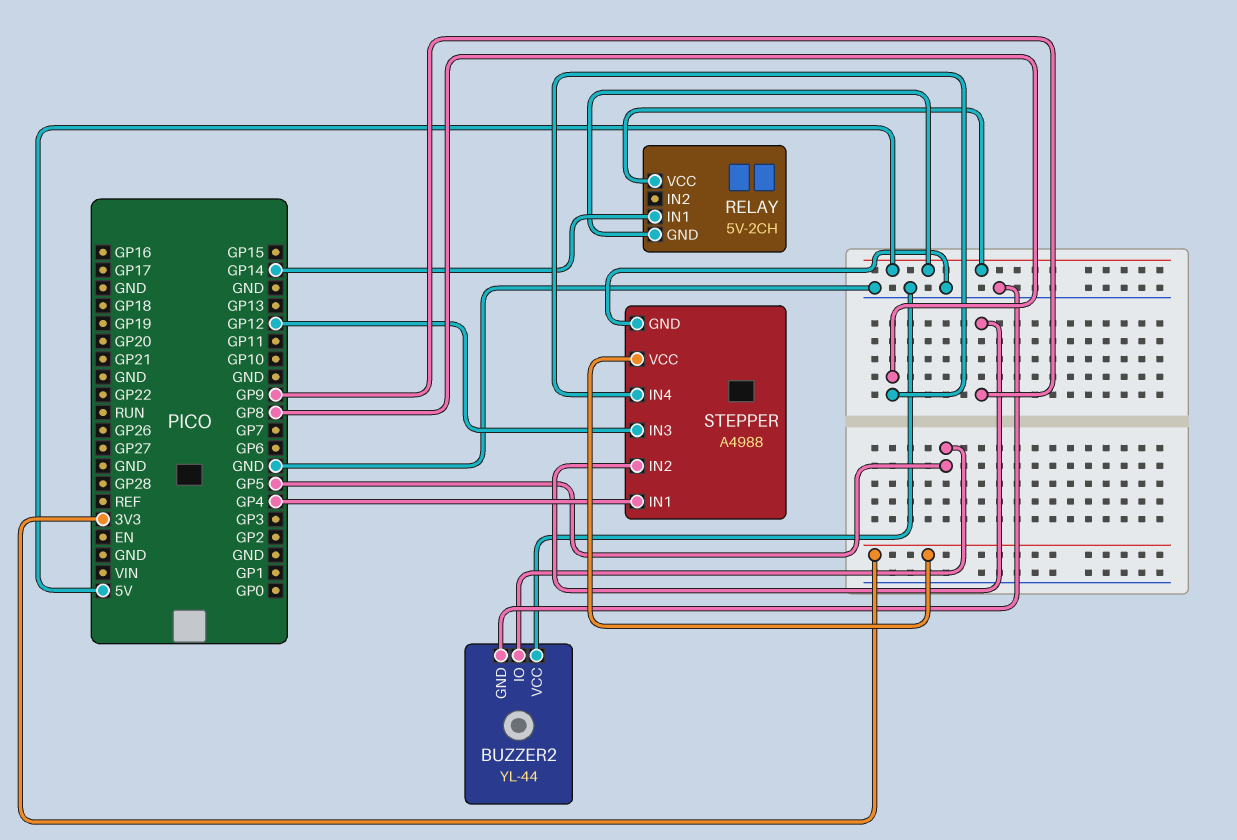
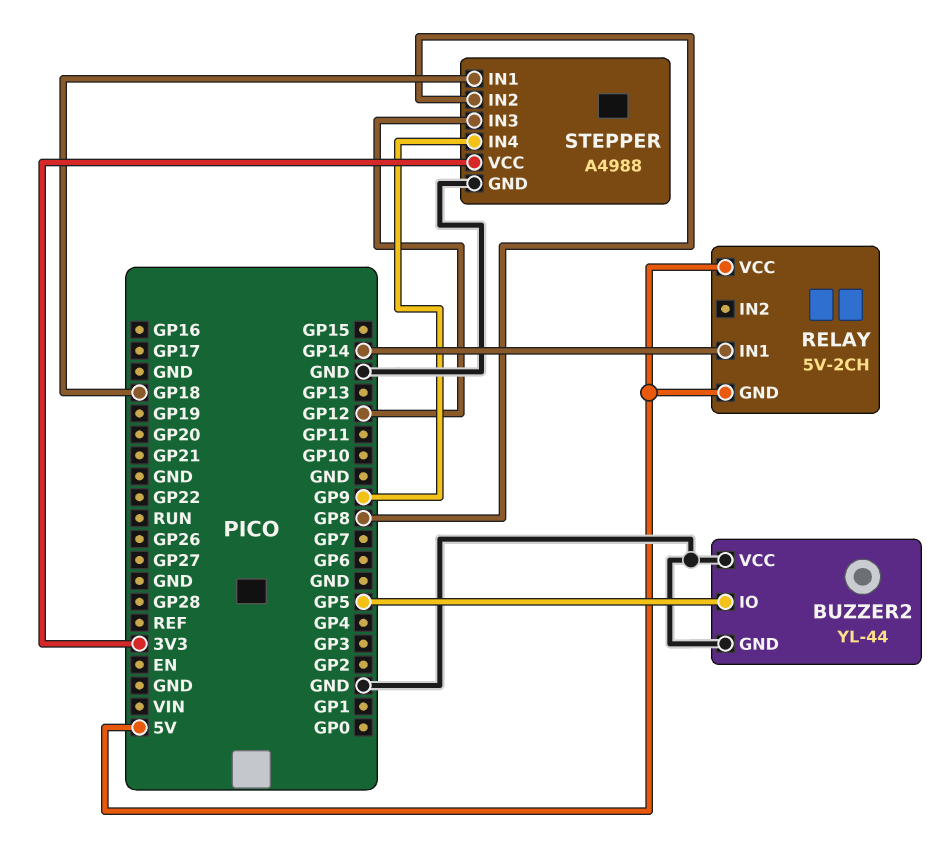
STEPPER pin IN1: GP4 -> GP18
STEPPER pin IN2: GP9 -> GP8
STEPPER pin IN4: GP8 -> GP9

